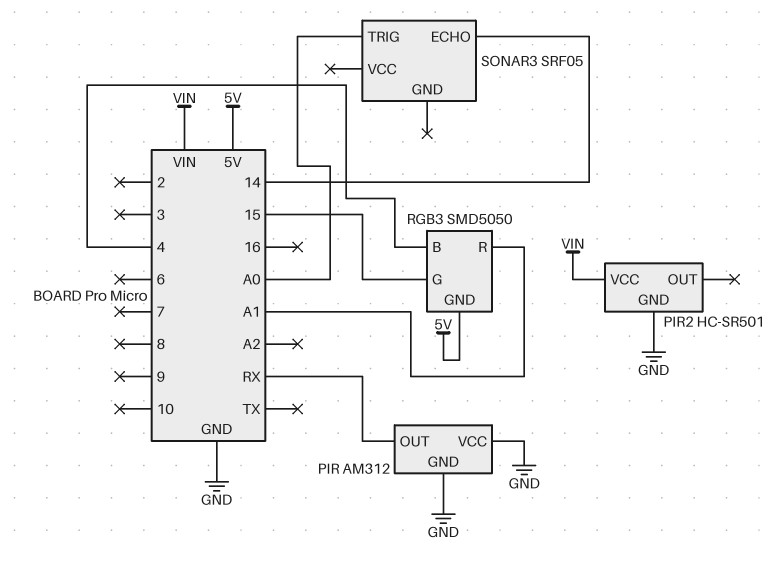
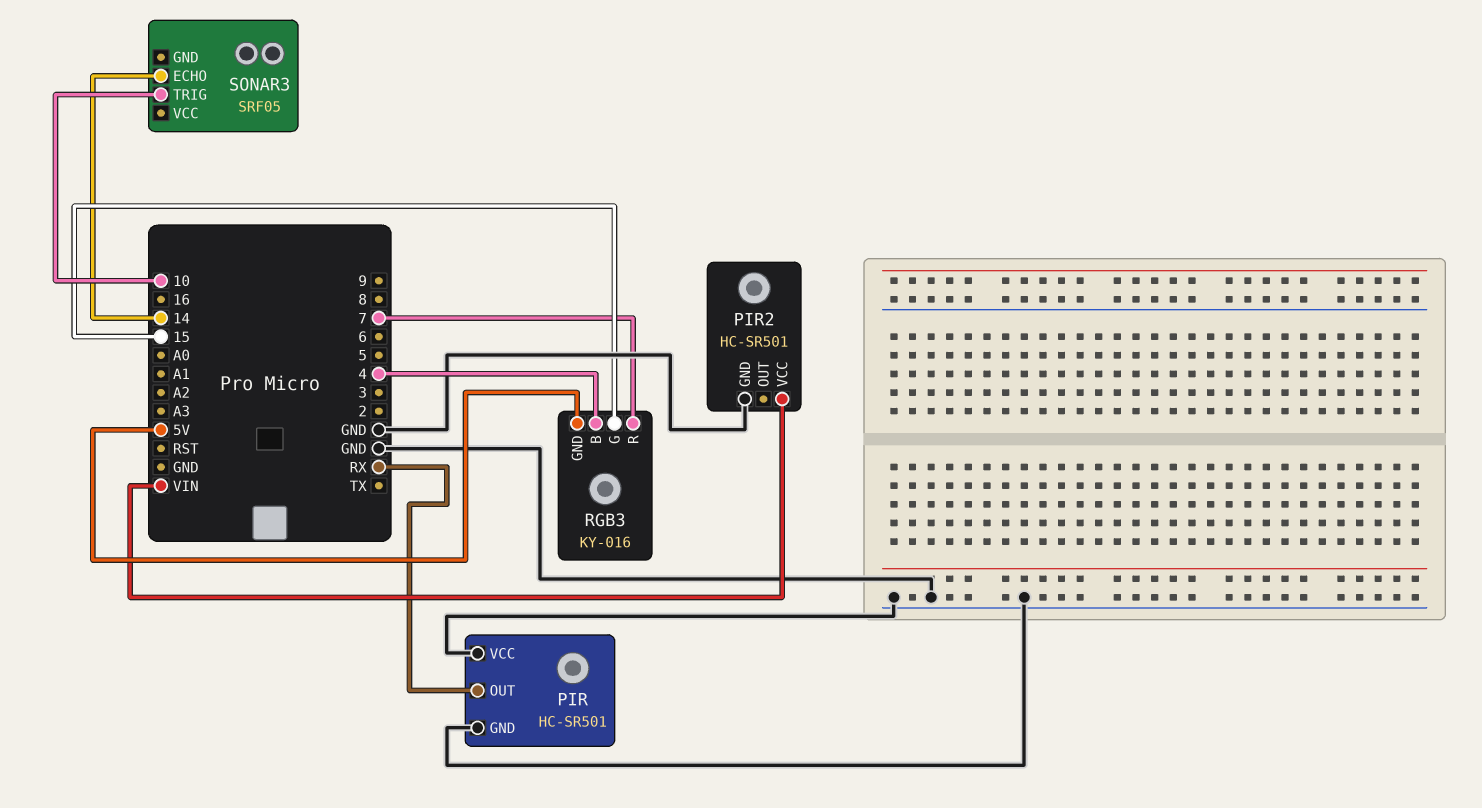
PIR: AM312 -> HC-SR501
RGB3: SMD5050 -> KY-016
RGB3 pin R: A1 -> 7
SONAR3 pin TRIG: A0 -> 10

